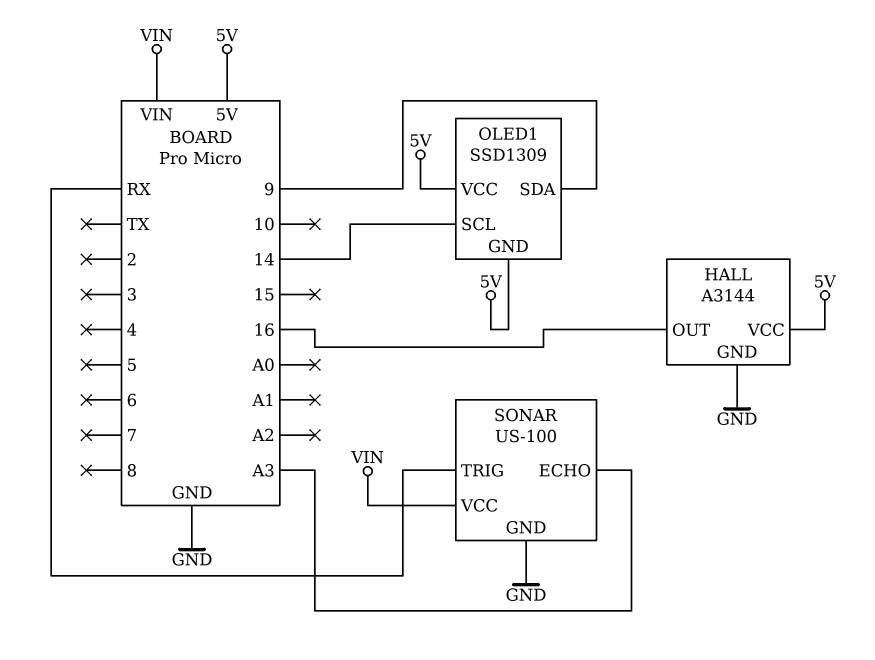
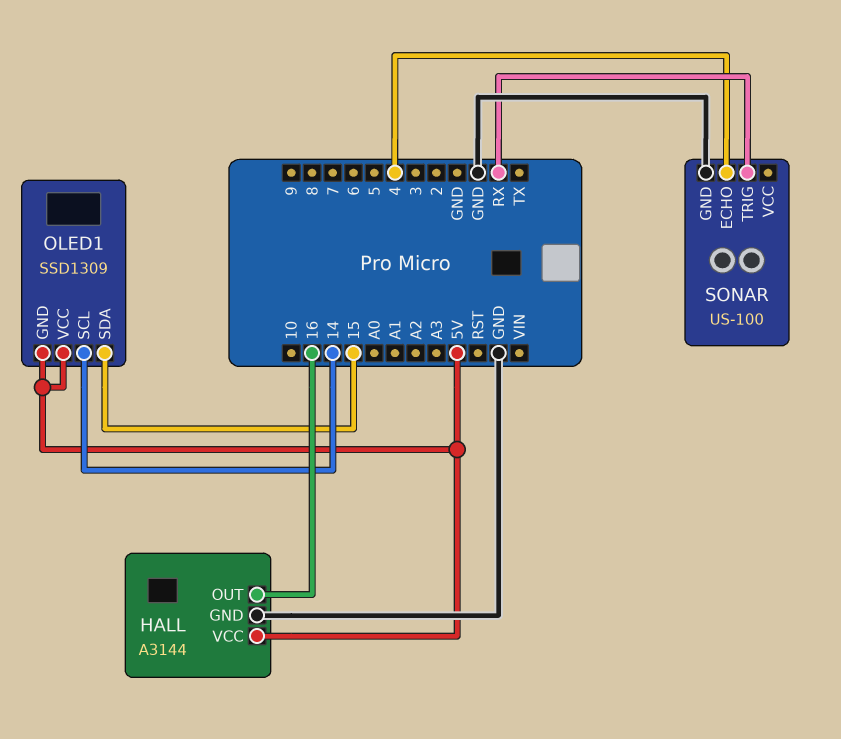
OLED1 pin SDA: 9 -> 15
SONAR pin ECHO: A3 -> 4
SONAR pin VCC: VIN -> none

